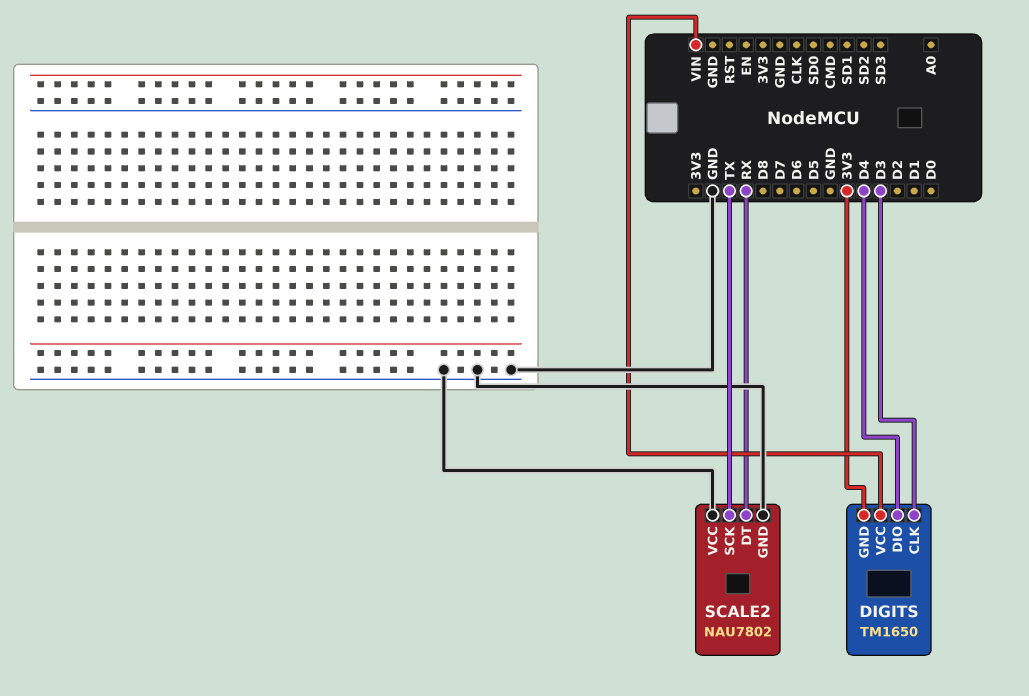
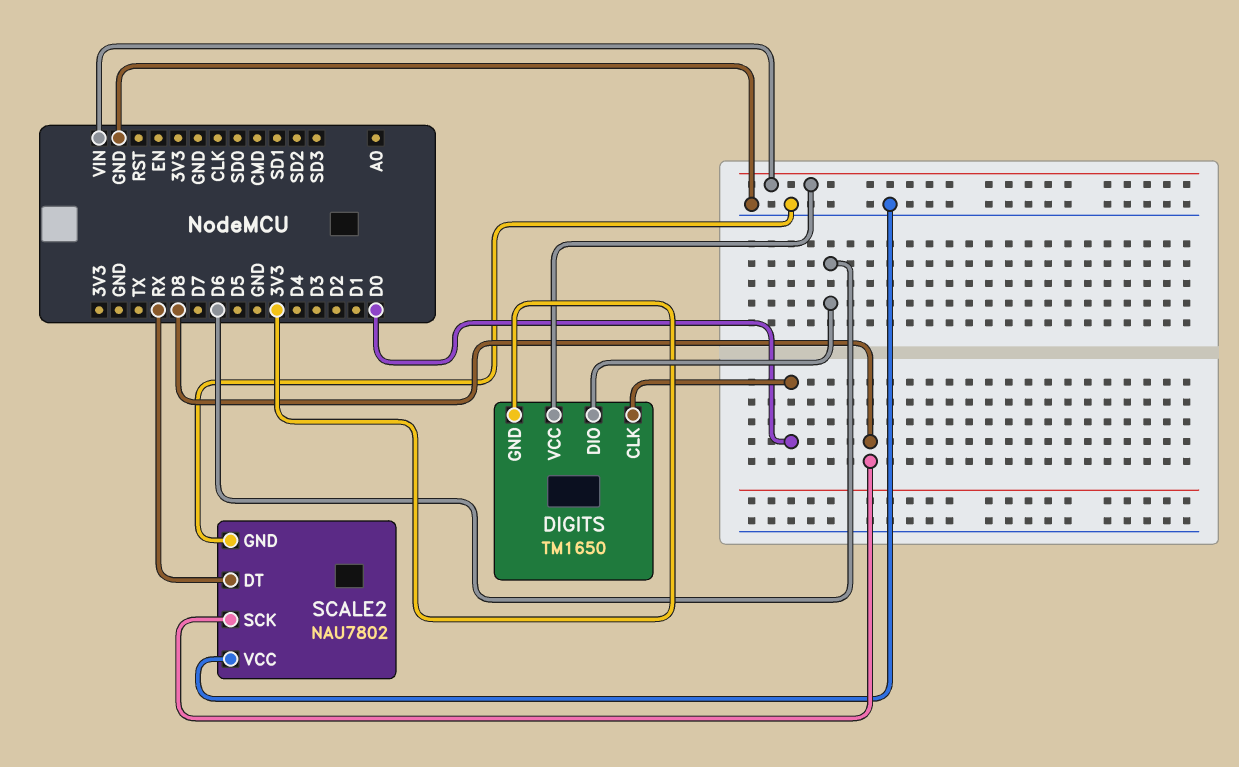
DIGITS pin CLK: D3 -> D0
DIGITS pin DIO: D4 -> D6
SCALE2 pin SCK: TX -> D8

